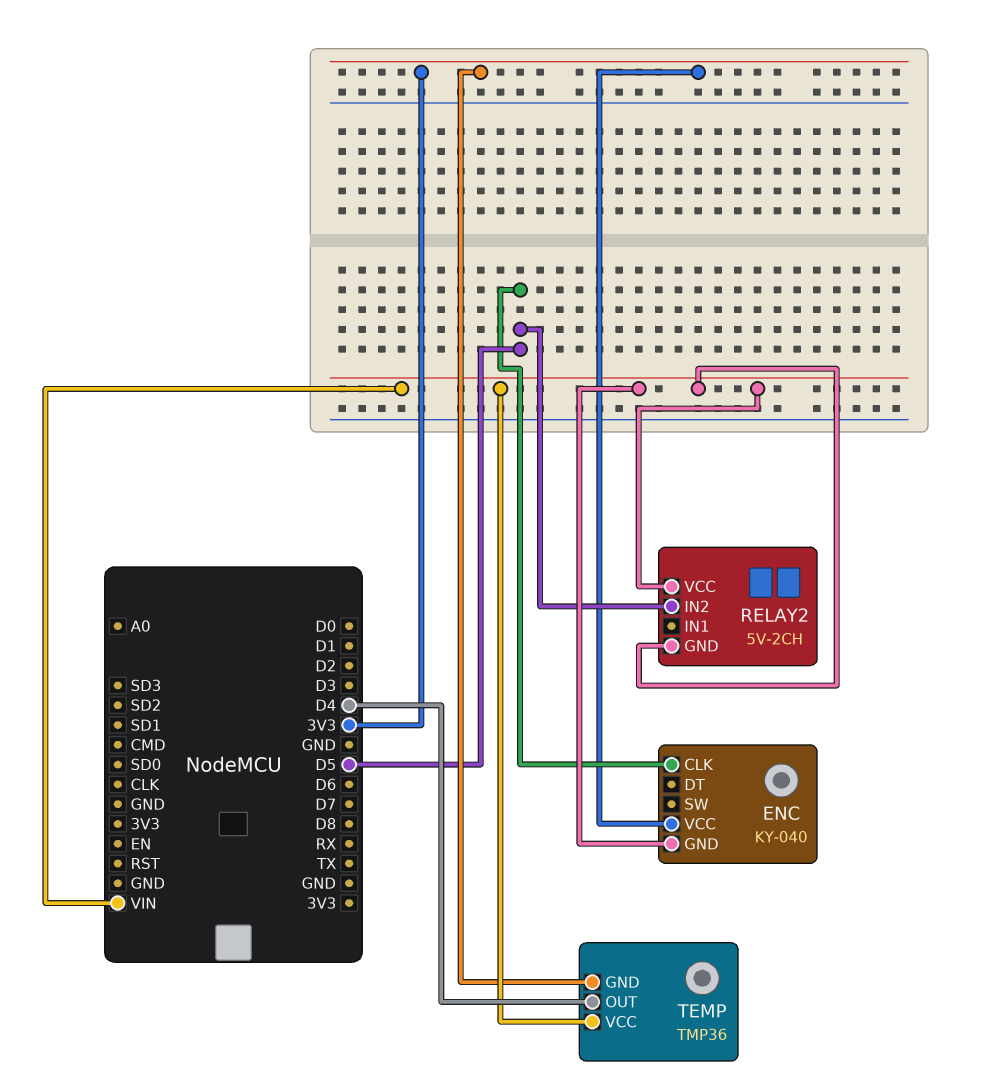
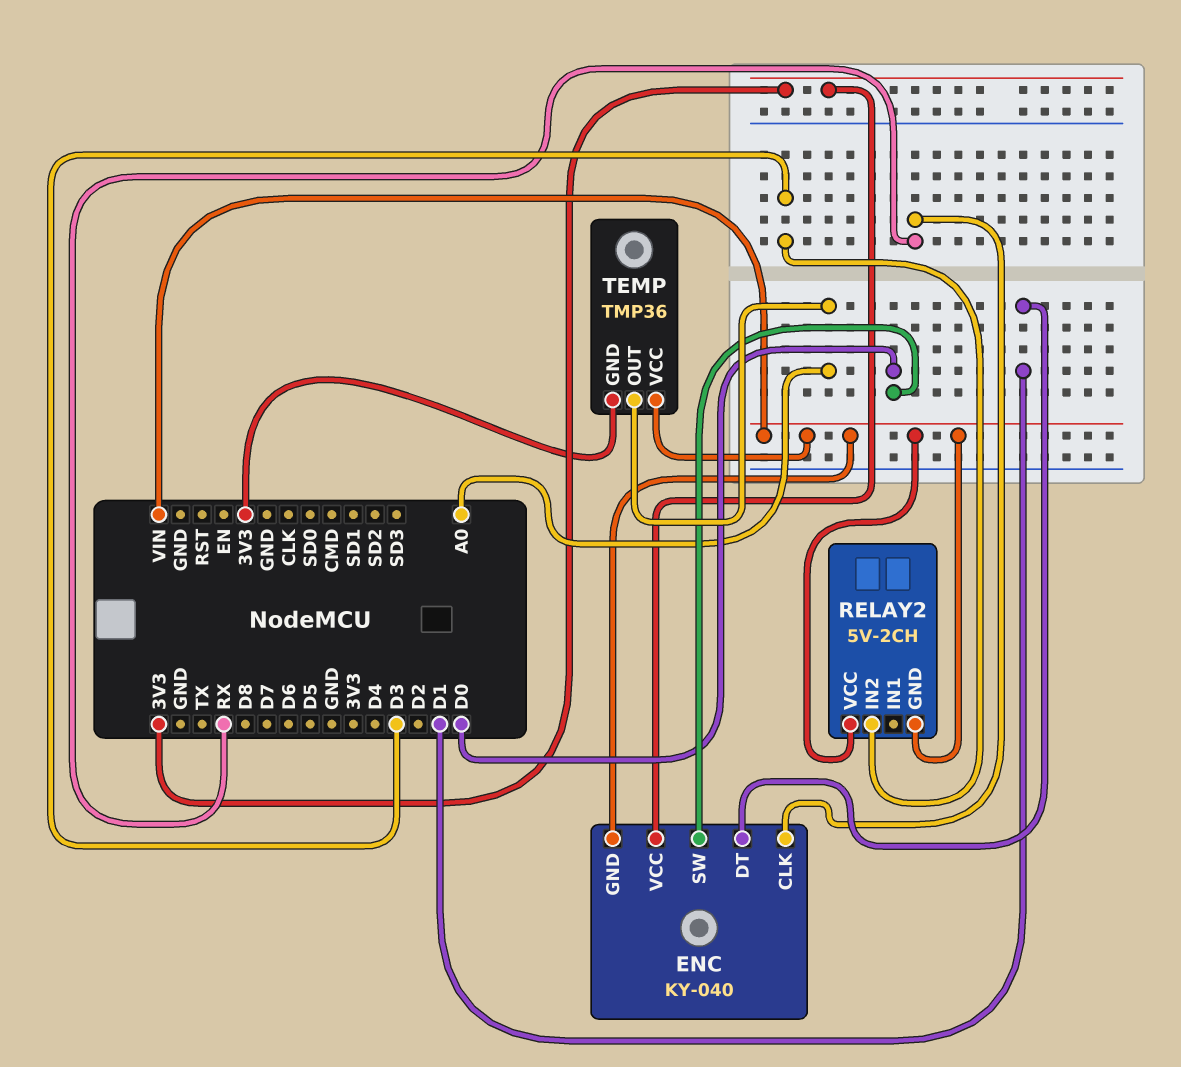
ENC pin CLK: D5 -> RX
ENC pin DT: none -> D1
ENC pin SW: none -> D0
RELAY2 pin IN2: D5 -> D3
TEMP pin OUT: D4 -> A0

